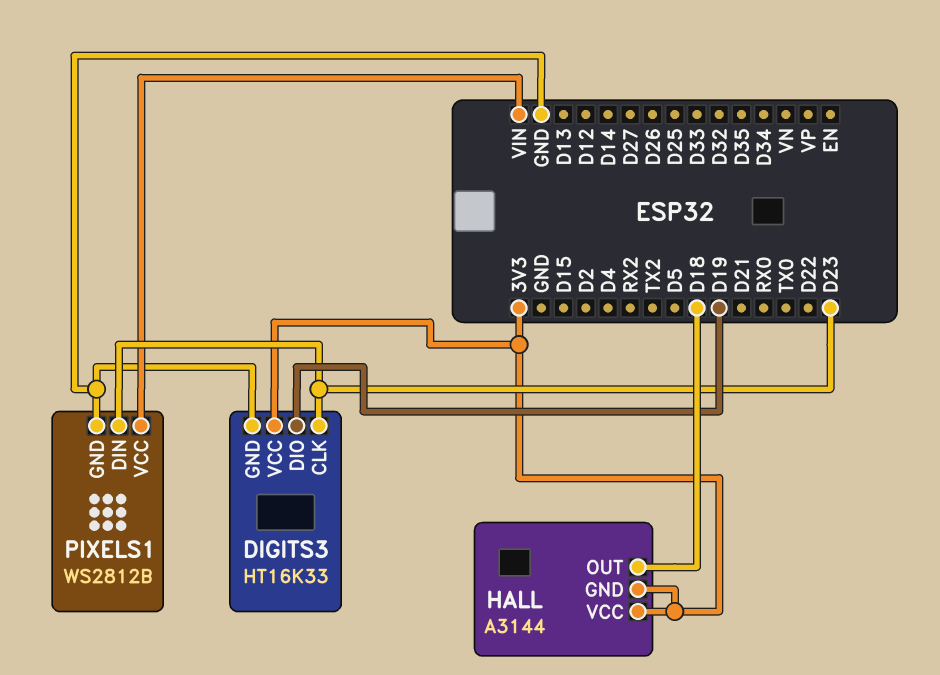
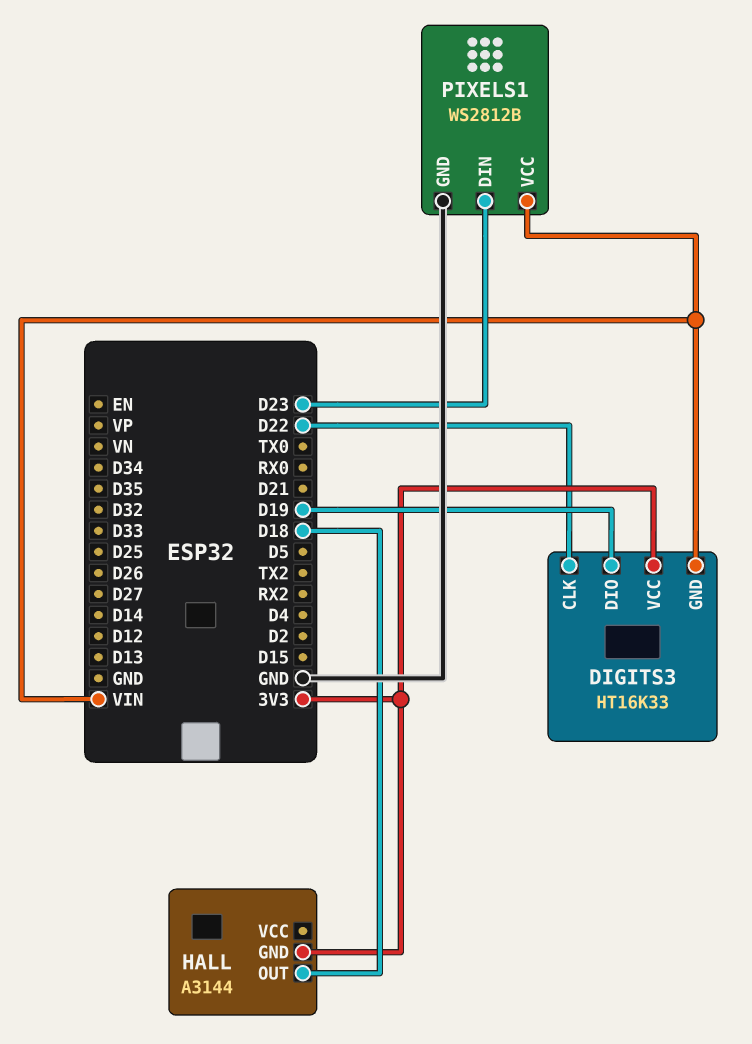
DIGITS3 pin CLK: D23 -> D22
DIGITS3 pin GND: GND -> VIN
HALL pin VCC: 3V3 -> none

